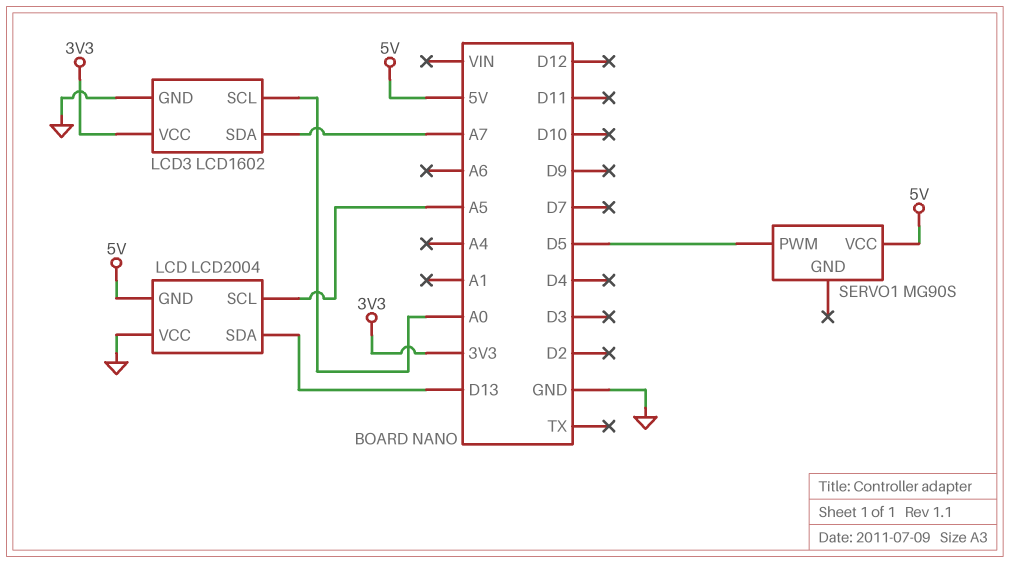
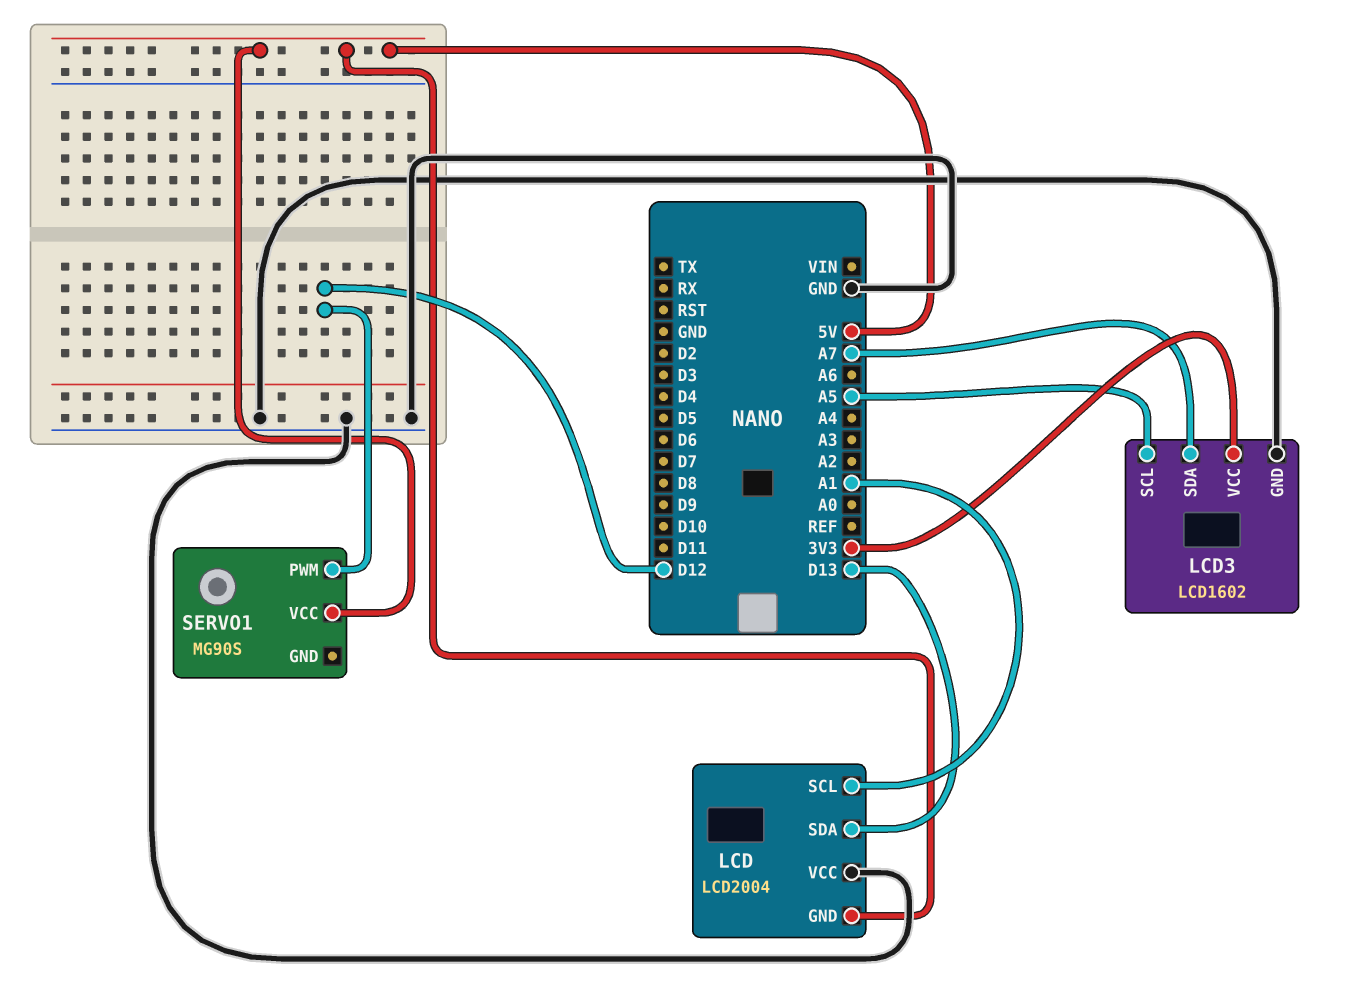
LCD pin SCL: A5 -> A1
LCD3 pin SCL: A0 -> A5
SERVO1 pin PWM: D5 -> D12

